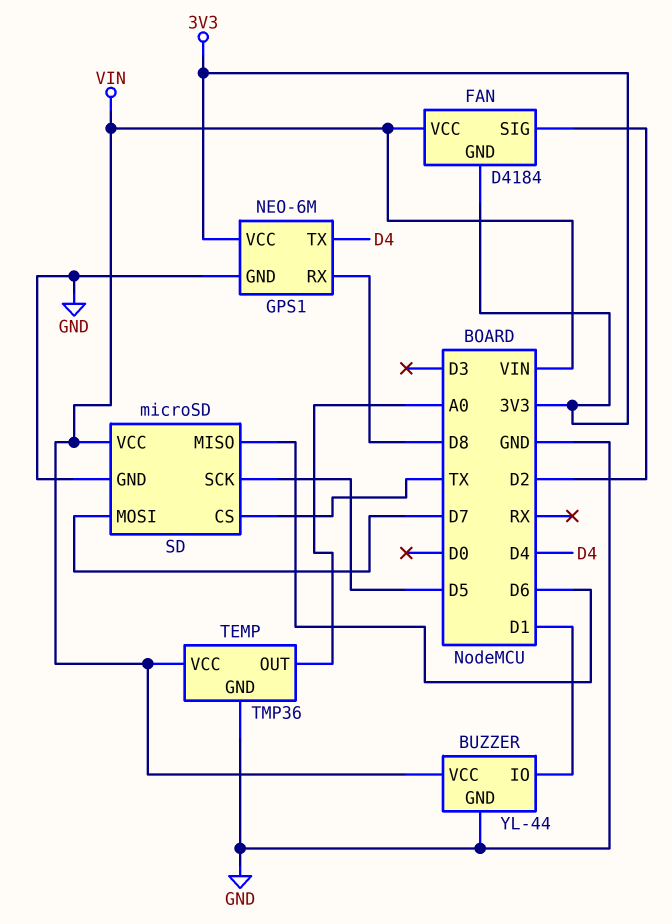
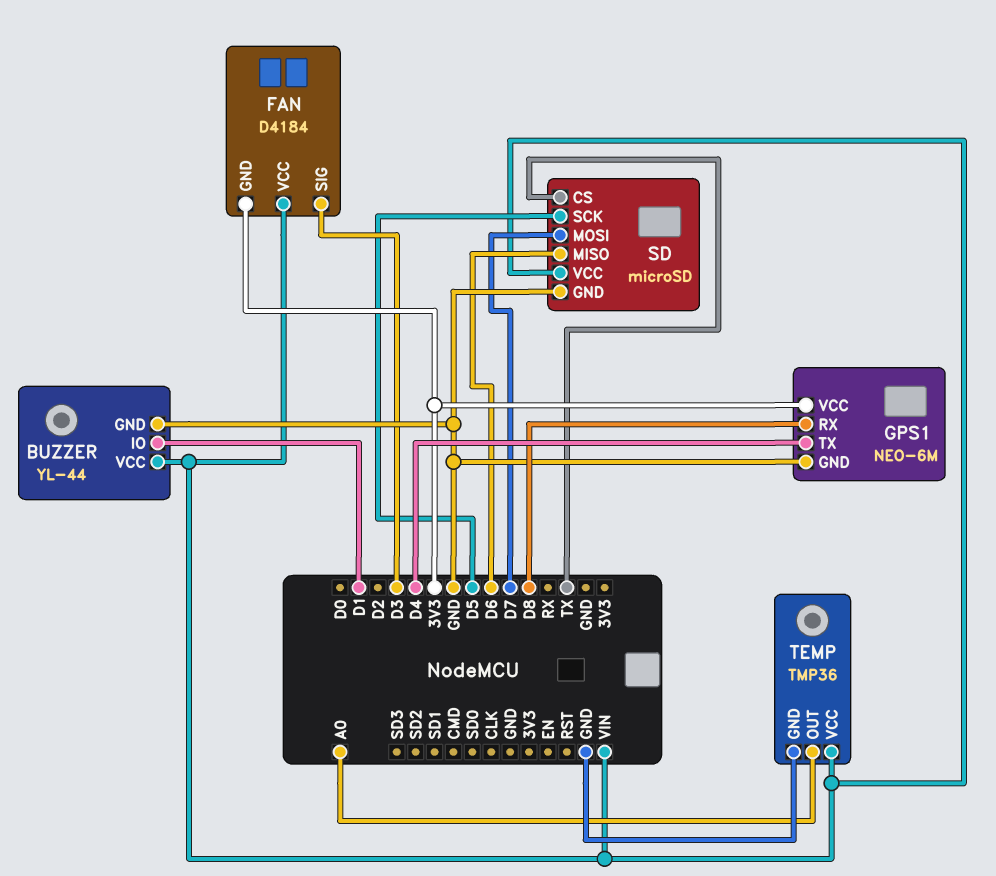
FAN pin SIG: D2 -> D3

